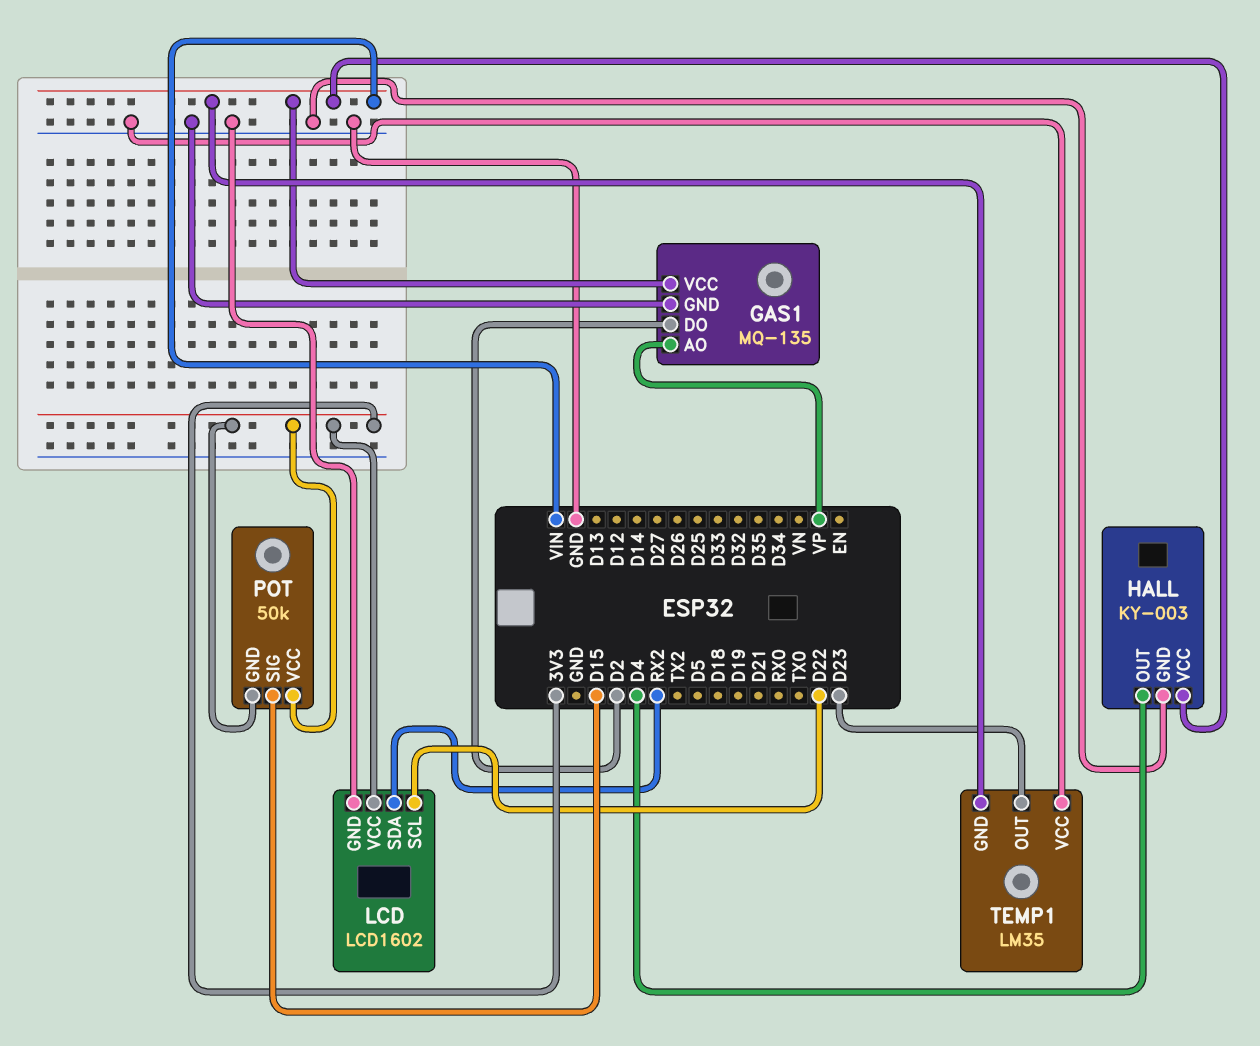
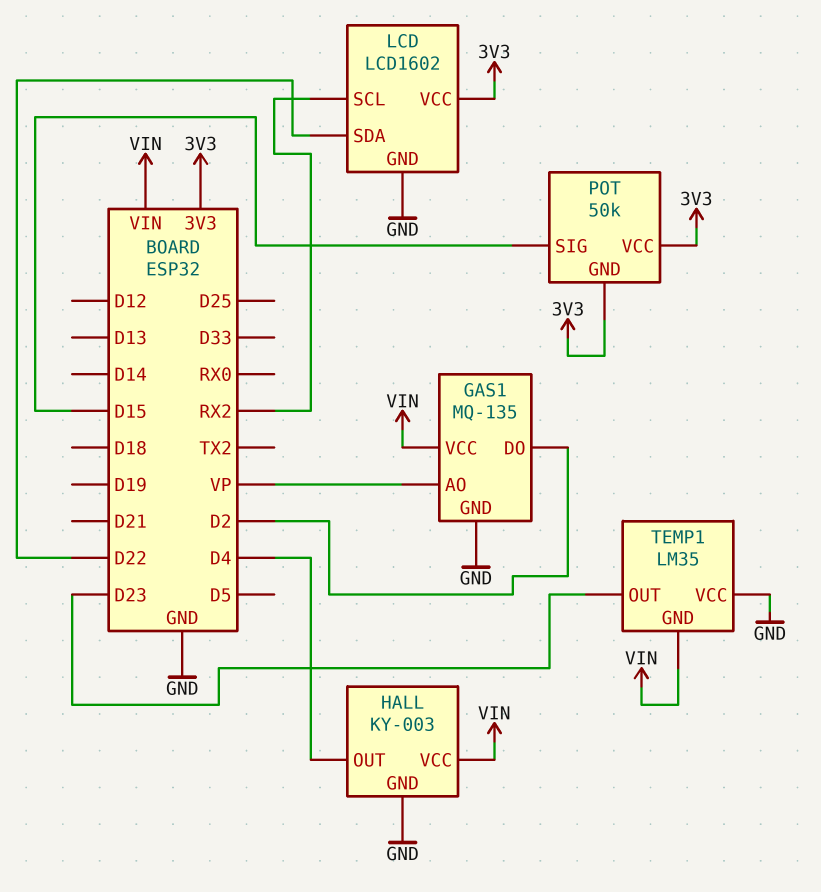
LCD pin SCL: D22 -> RX2
LCD pin SDA: RX2 -> D22

